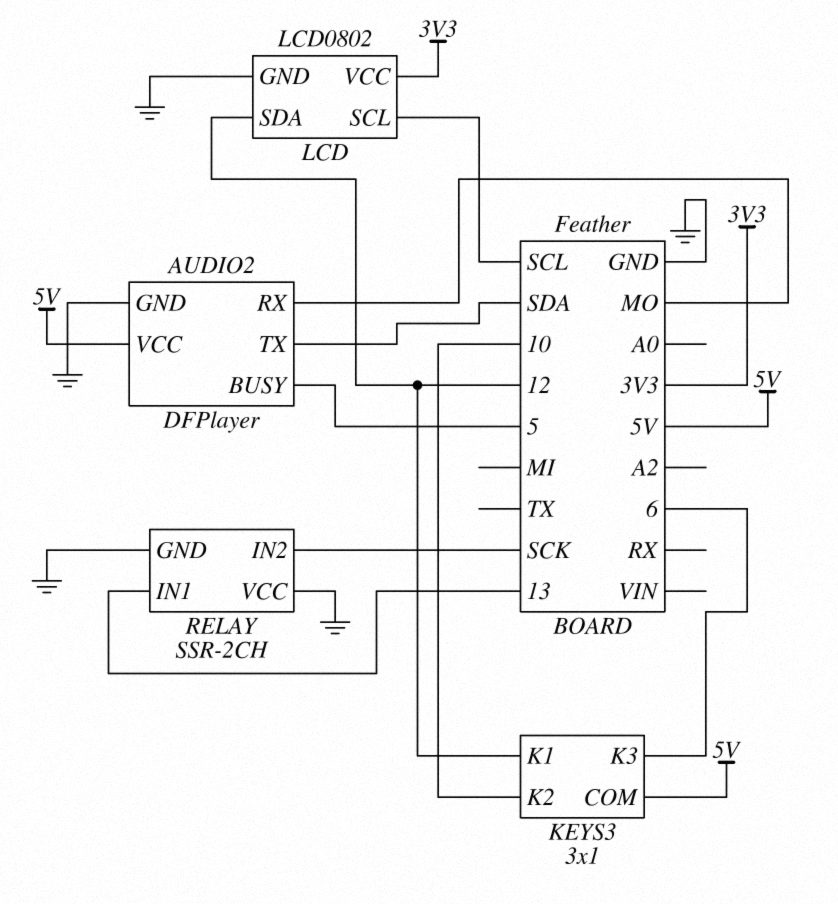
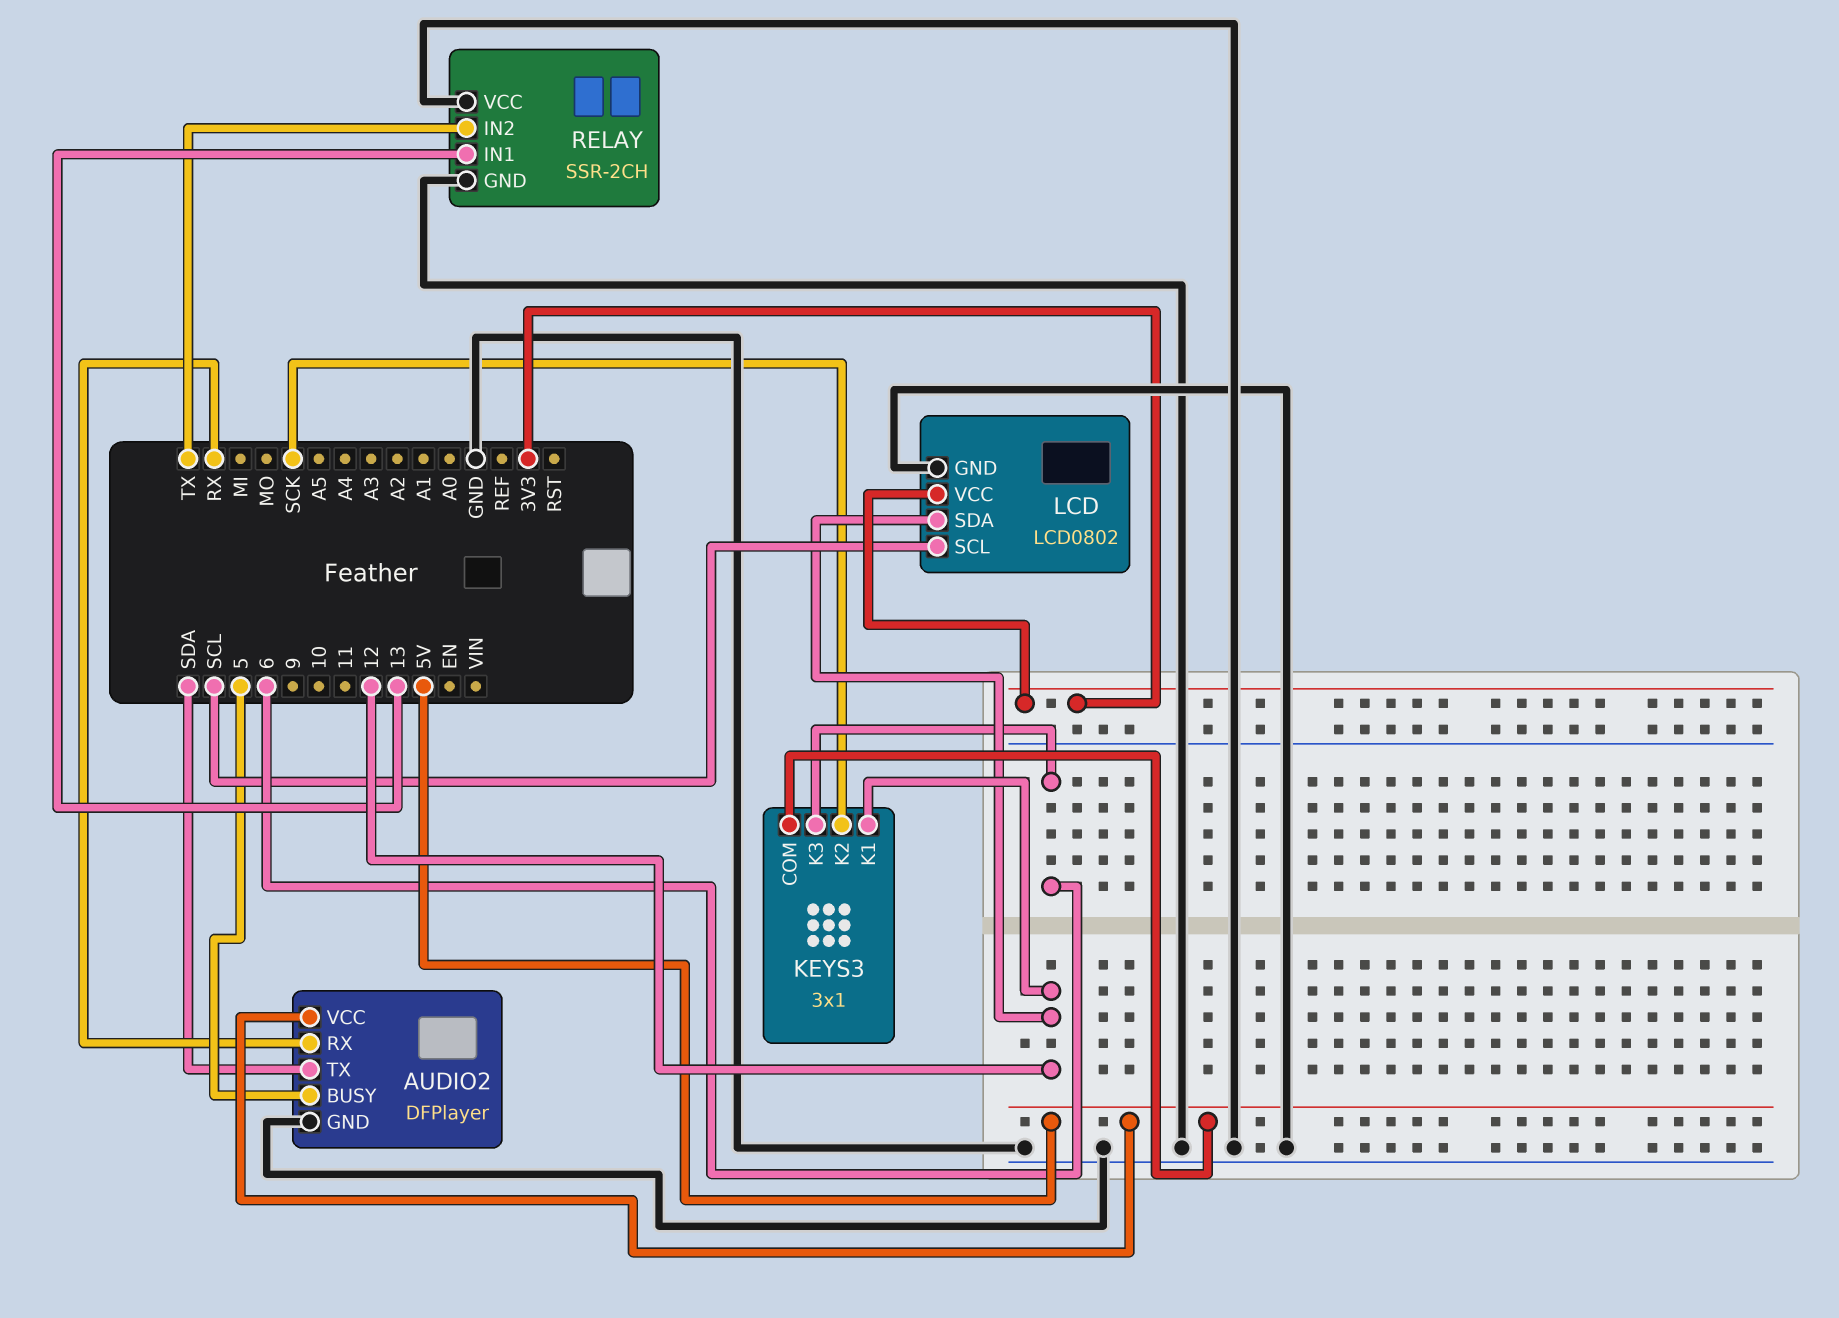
AUDIO2 pin RX: MO -> RX
KEYS3 pin K2: 10 -> SCK
RELAY pin IN2: SCK -> TX

